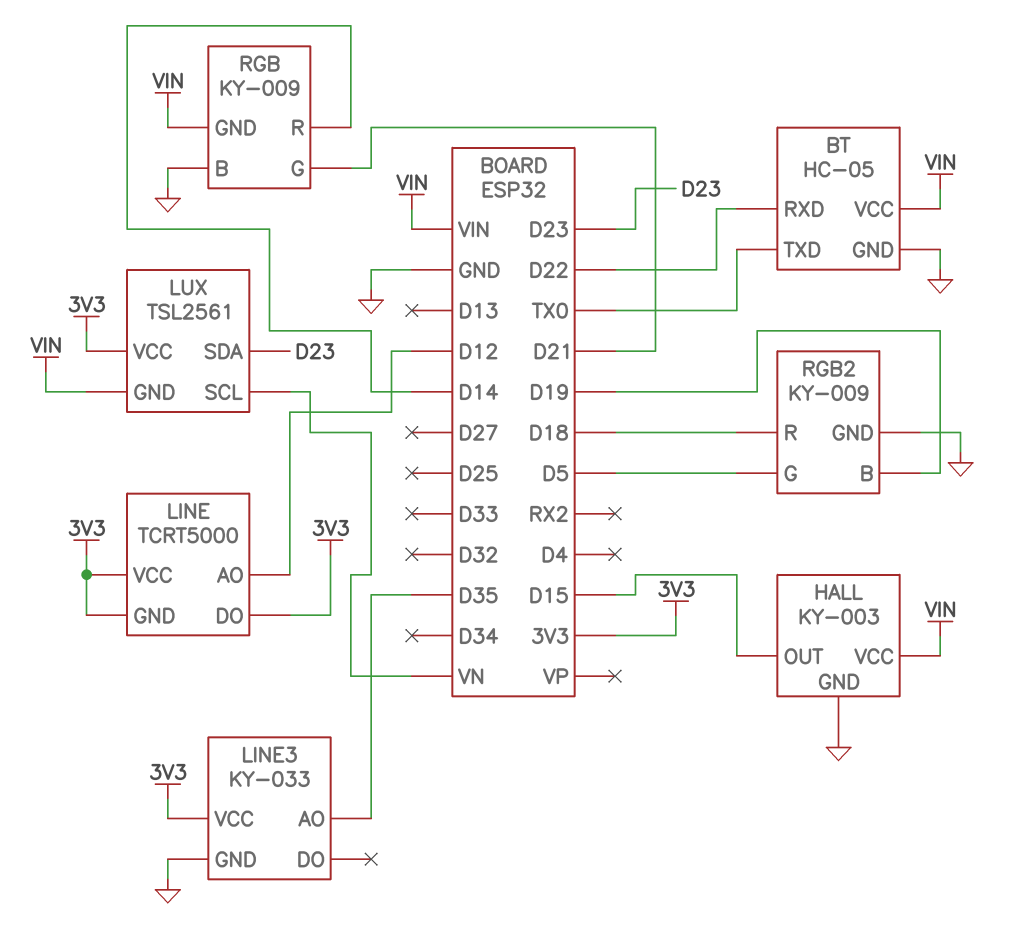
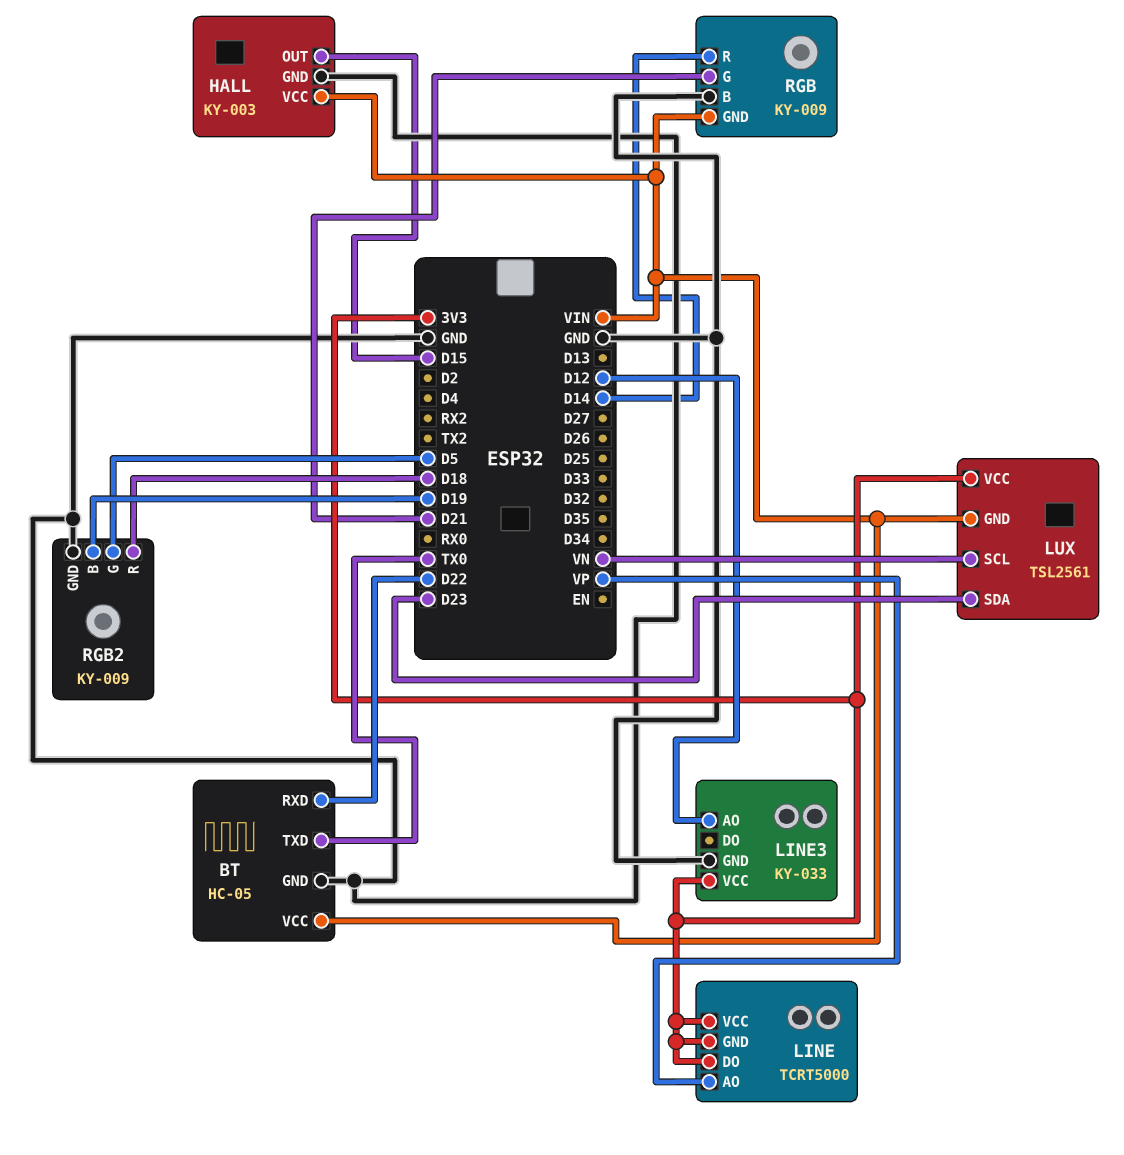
LINE pin AO: D12 -> VP
LINE3 pin AO: D35 -> D12

